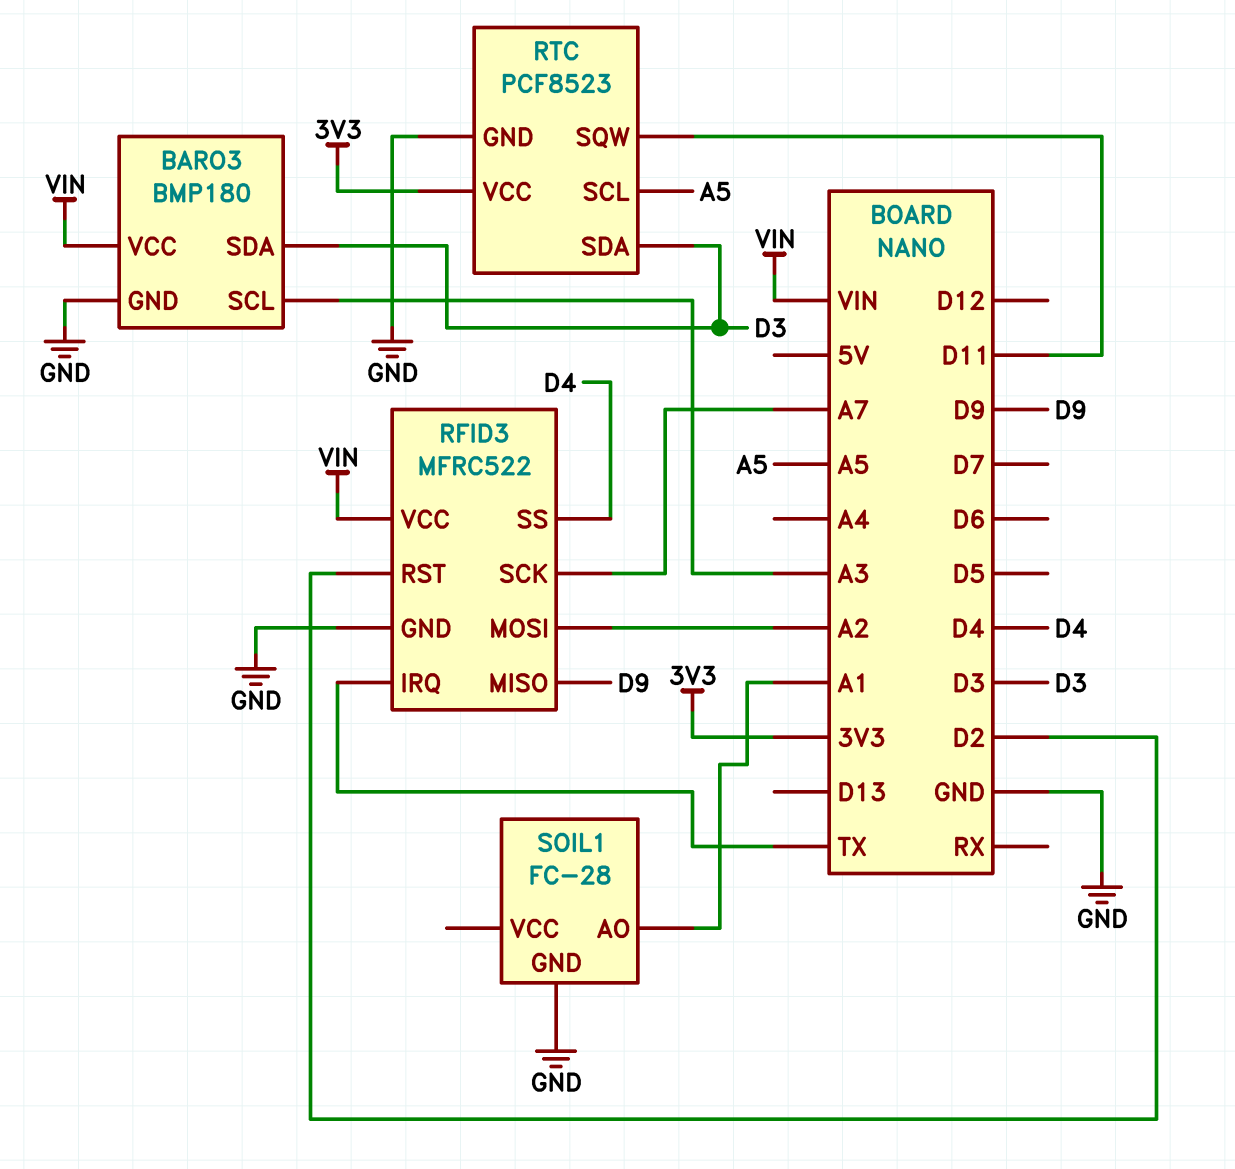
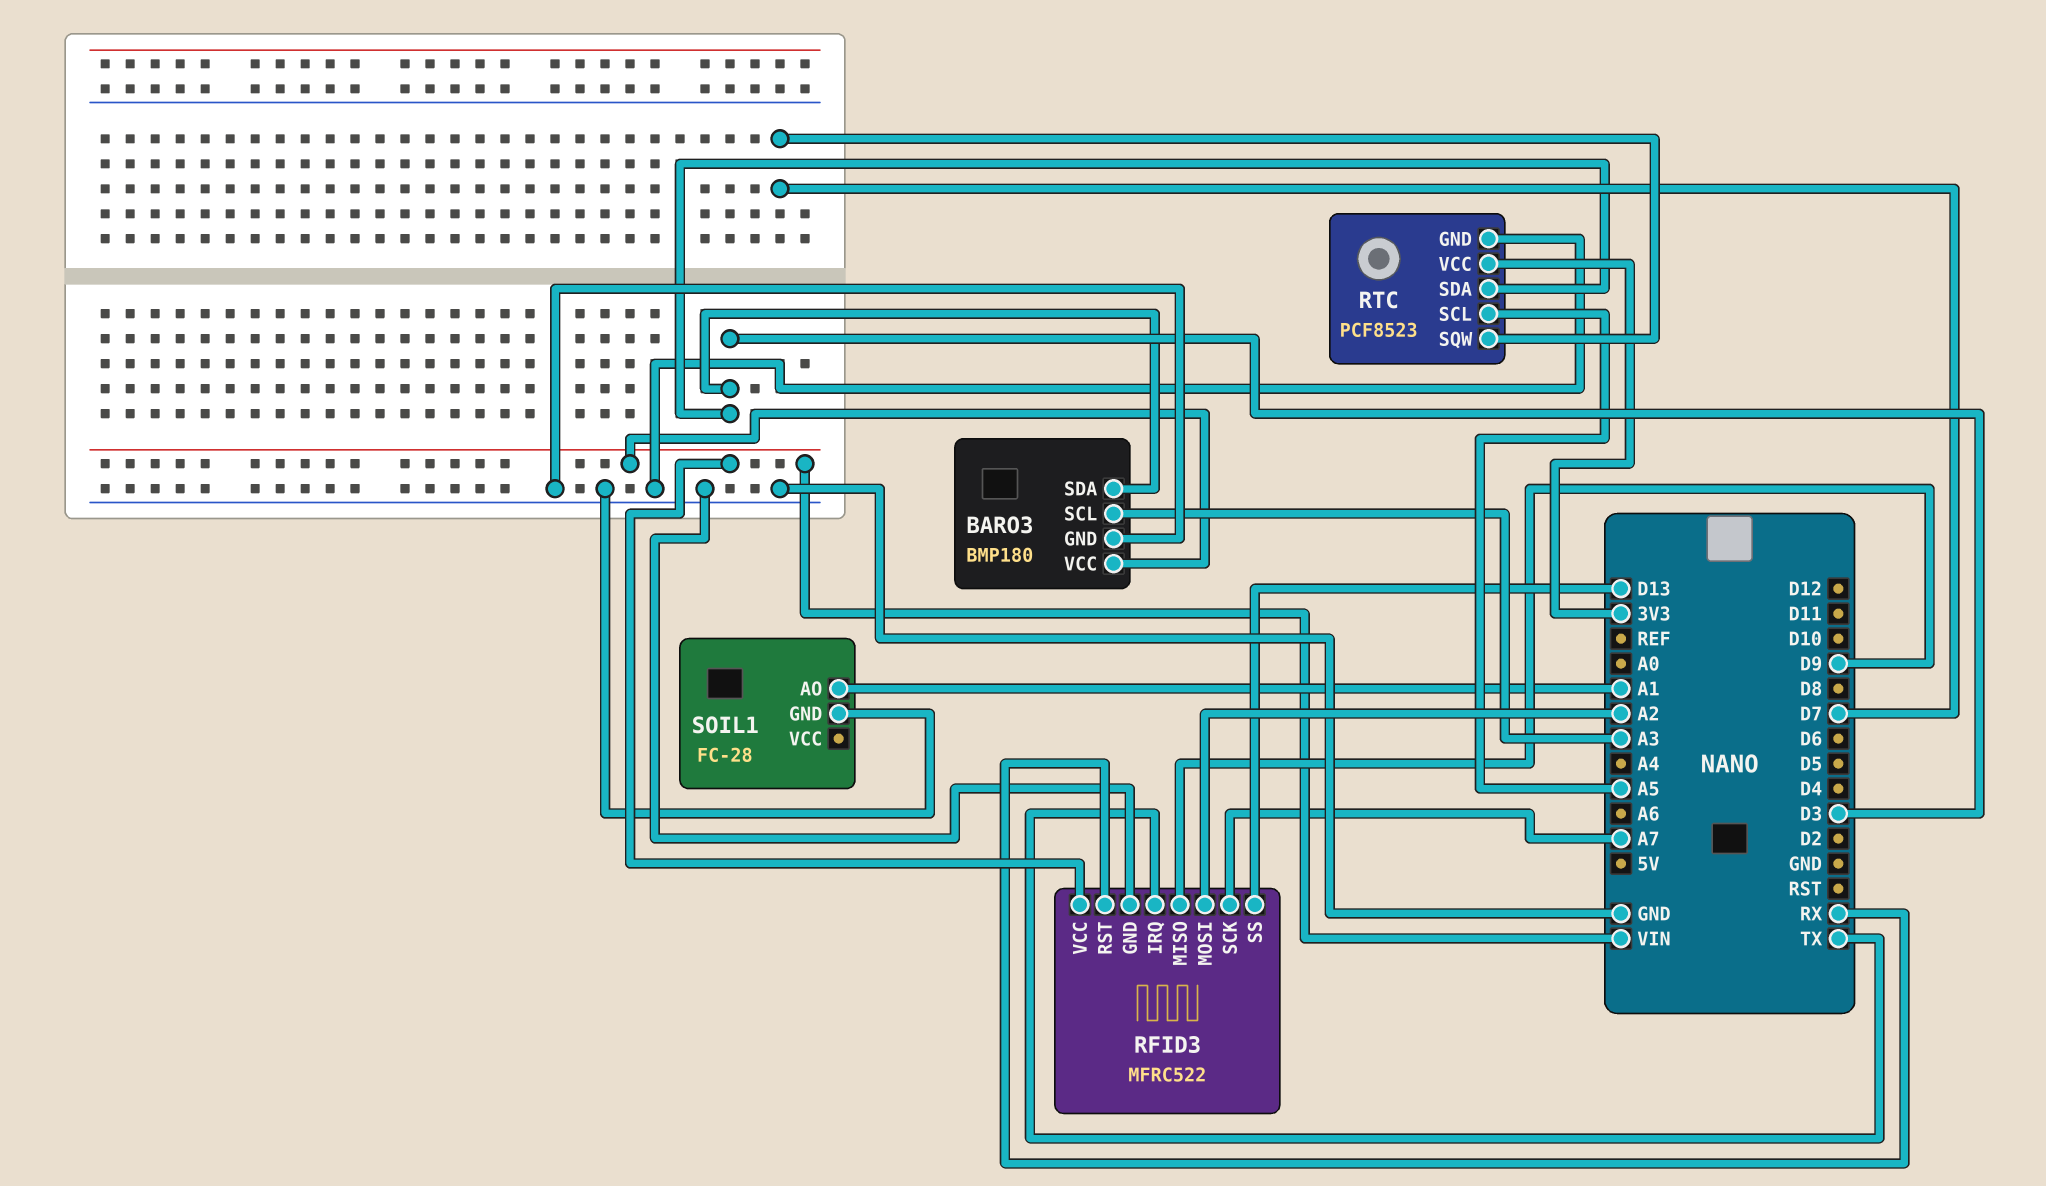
RFID3 pin RST: D2 -> RX
RFID3 pin SS: D4 -> D13
RTC pin SQW: D11 -> D7

